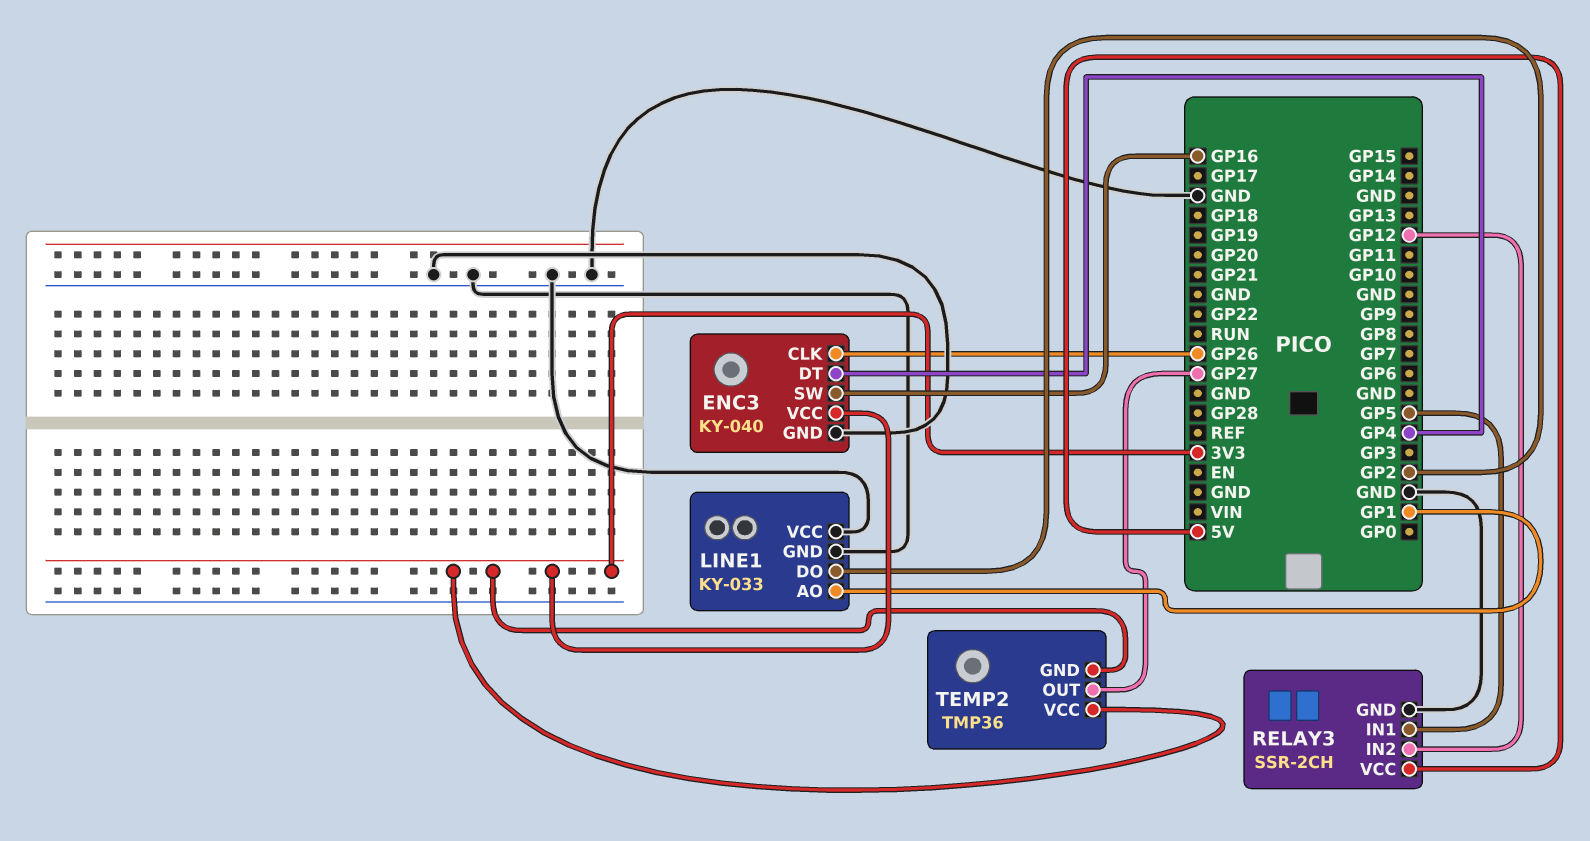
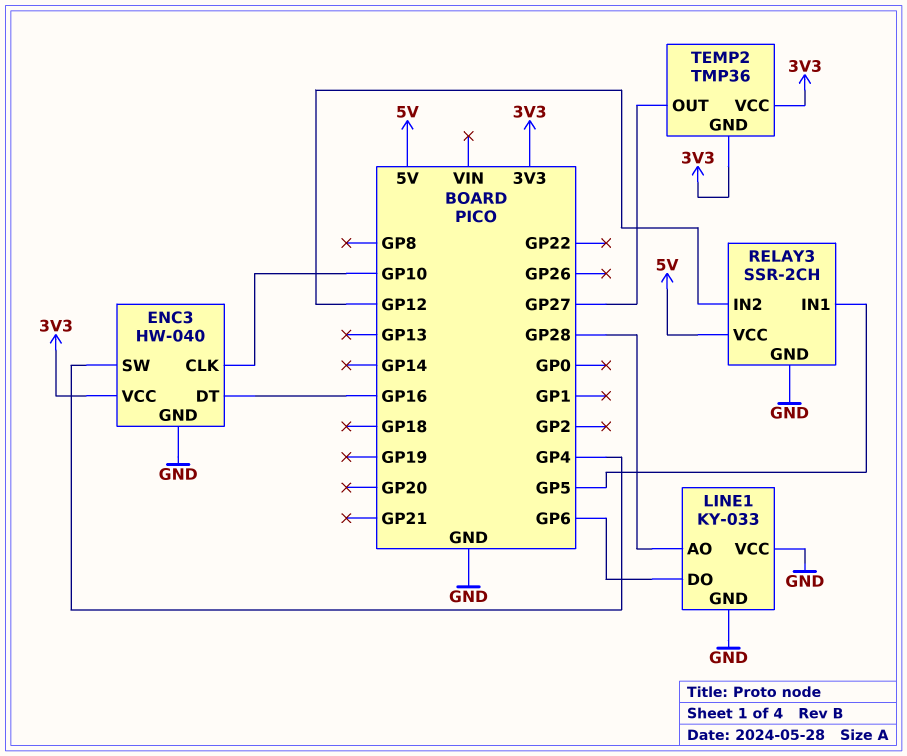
ENC3: KY-040 -> HW-040
ENC3 pin CLK: GP26 -> GP10
ENC3 pin DT: GP4 -> GP16
ENC3 pin SW: GP16 -> GP4
LINE1 pin AO: GP1 -> GP28
LINE1 pin DO: GP2 -> GP6

